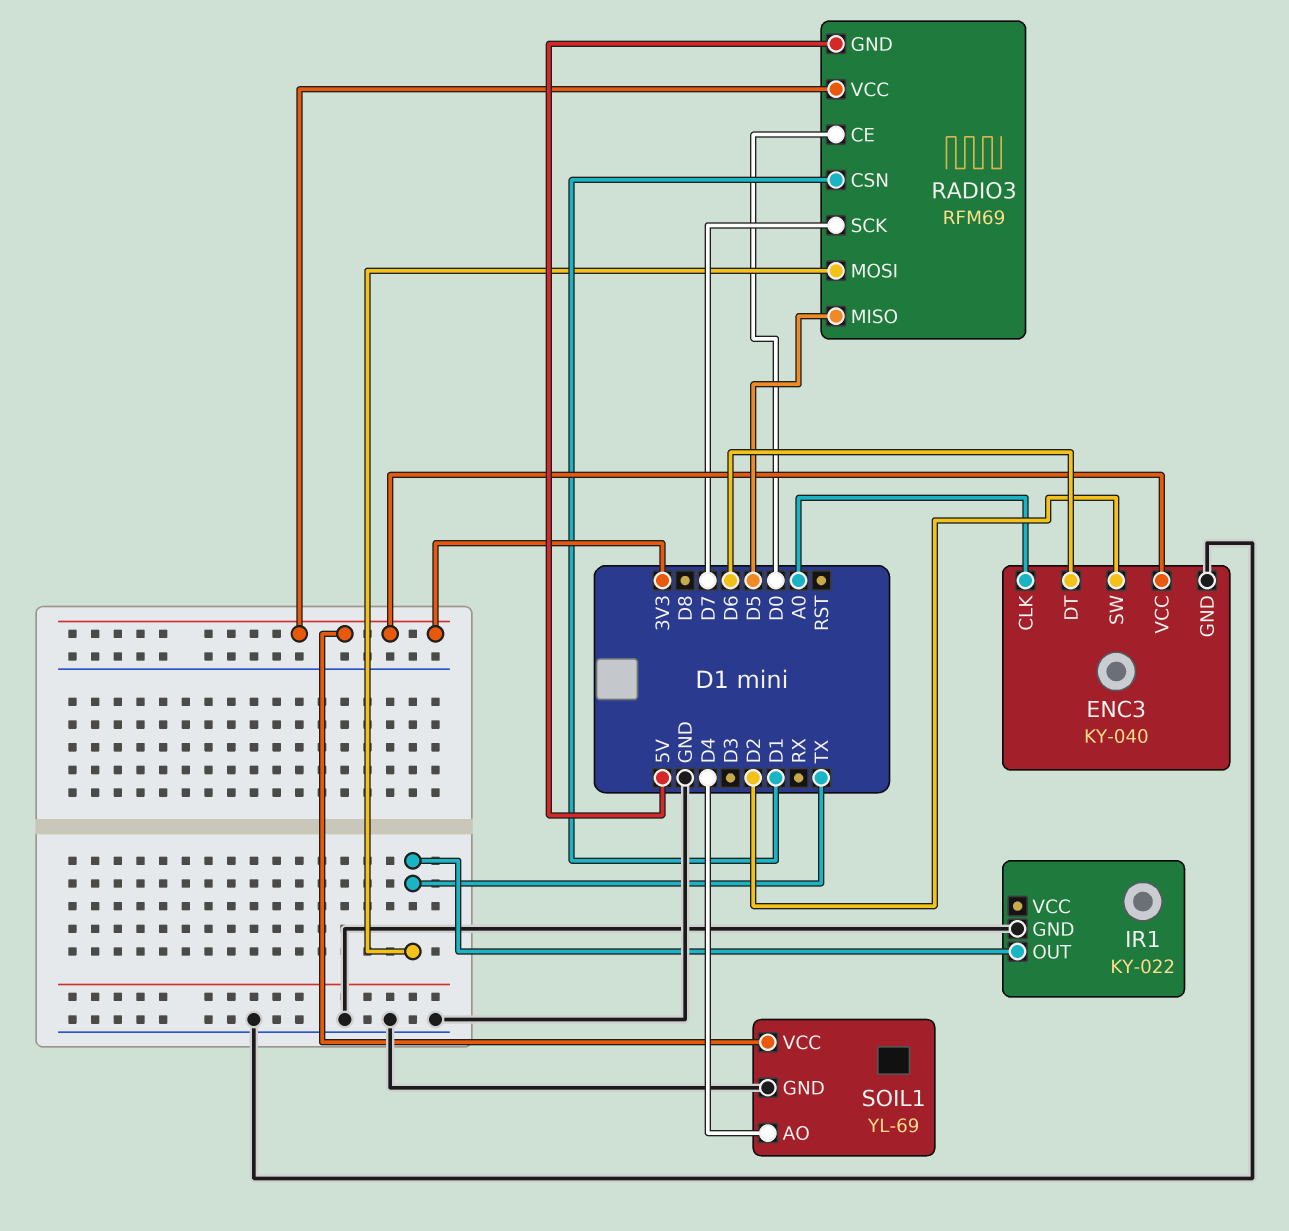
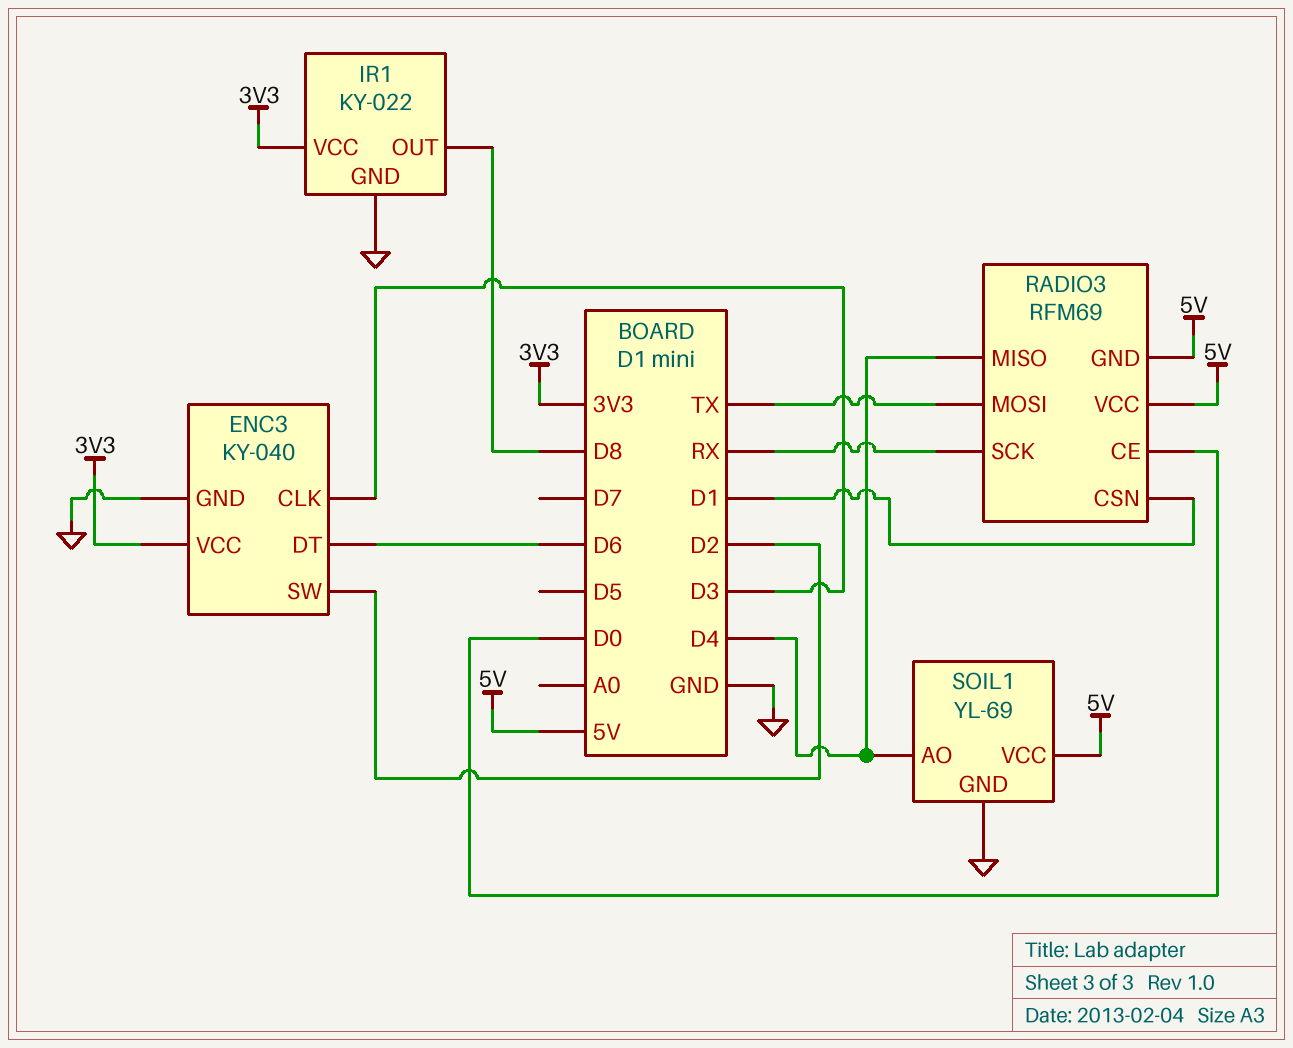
ENC3 pin CLK: A0 -> D3
IR1 pin OUT: TX -> D8
IR1 pin VCC: none -> 3V3
RADIO3 pin MISO: D5 -> D4
RADIO3 pin SCK: D7 -> RX
RADIO3 pin VCC: 3V3 -> 5V
SOIL1 pin VCC: 3V3 -> 5V

